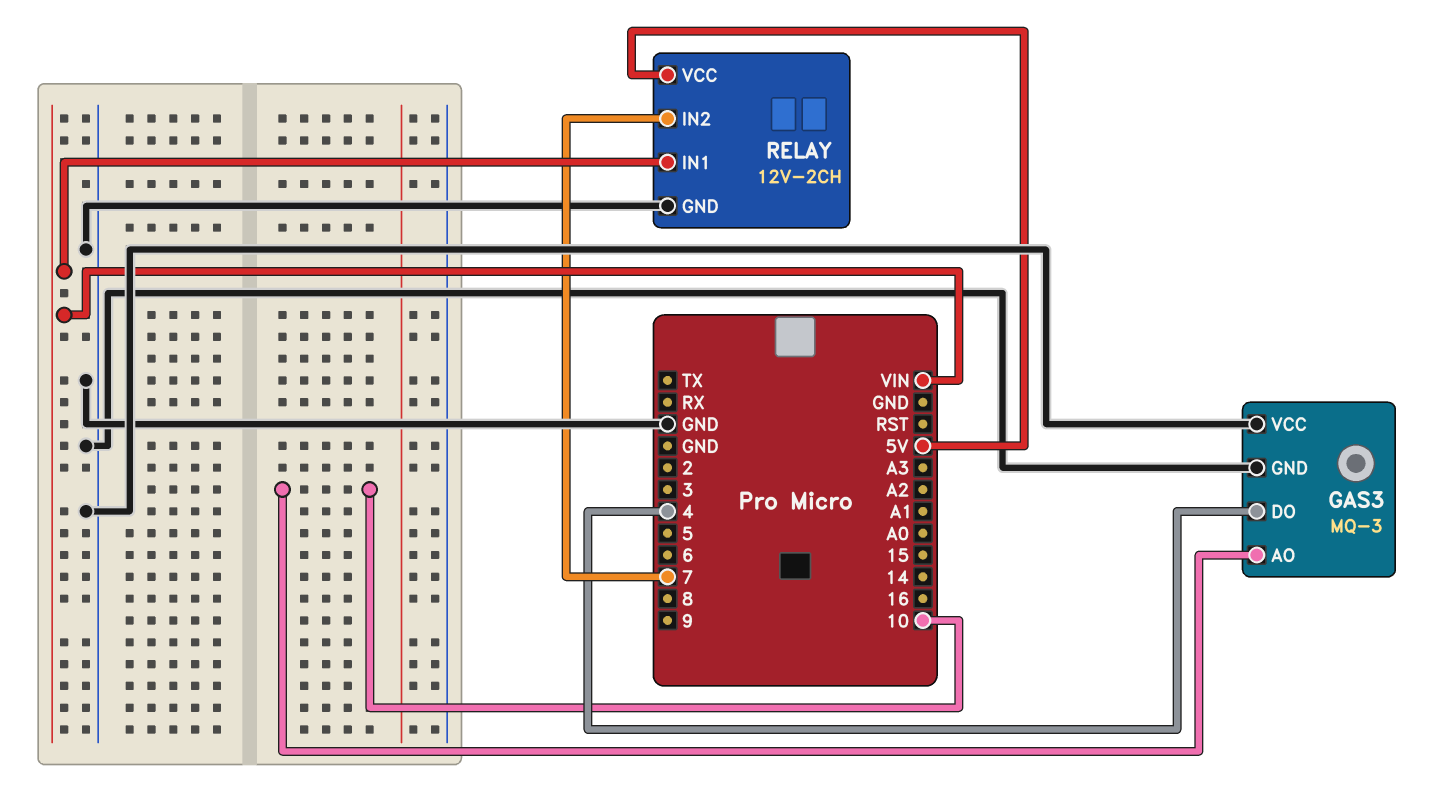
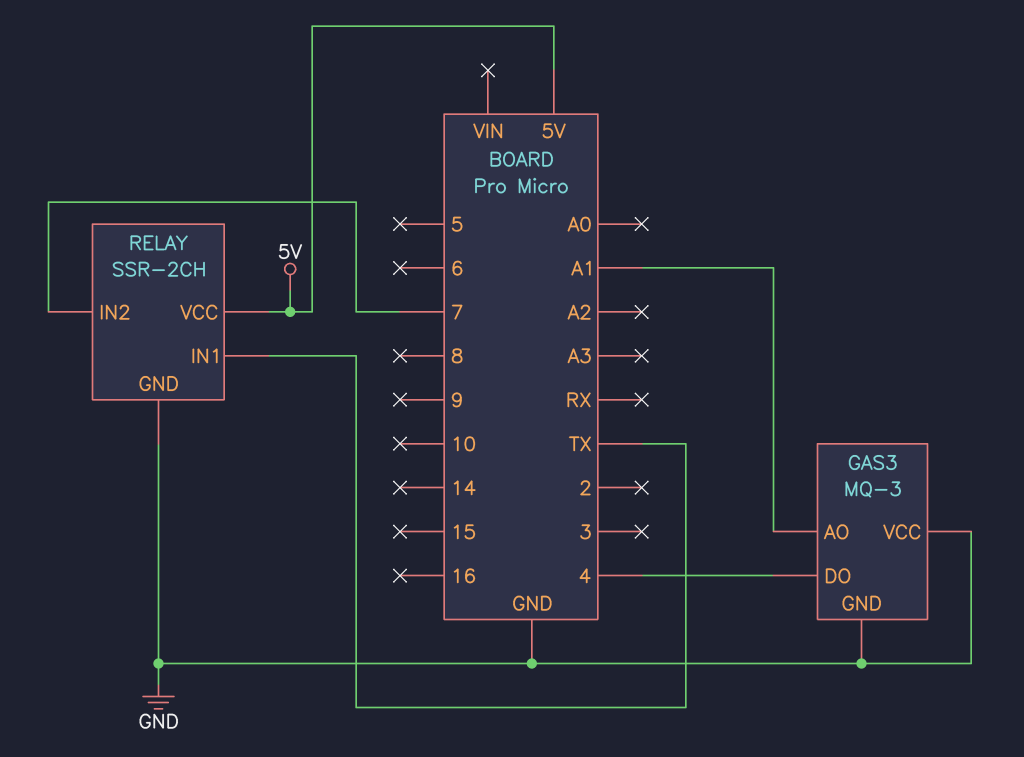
GAS3 pin AO: 10 -> A1
RELAY: 12V-2CH -> SSR-2CH
RELAY pin IN1: VIN -> TX

